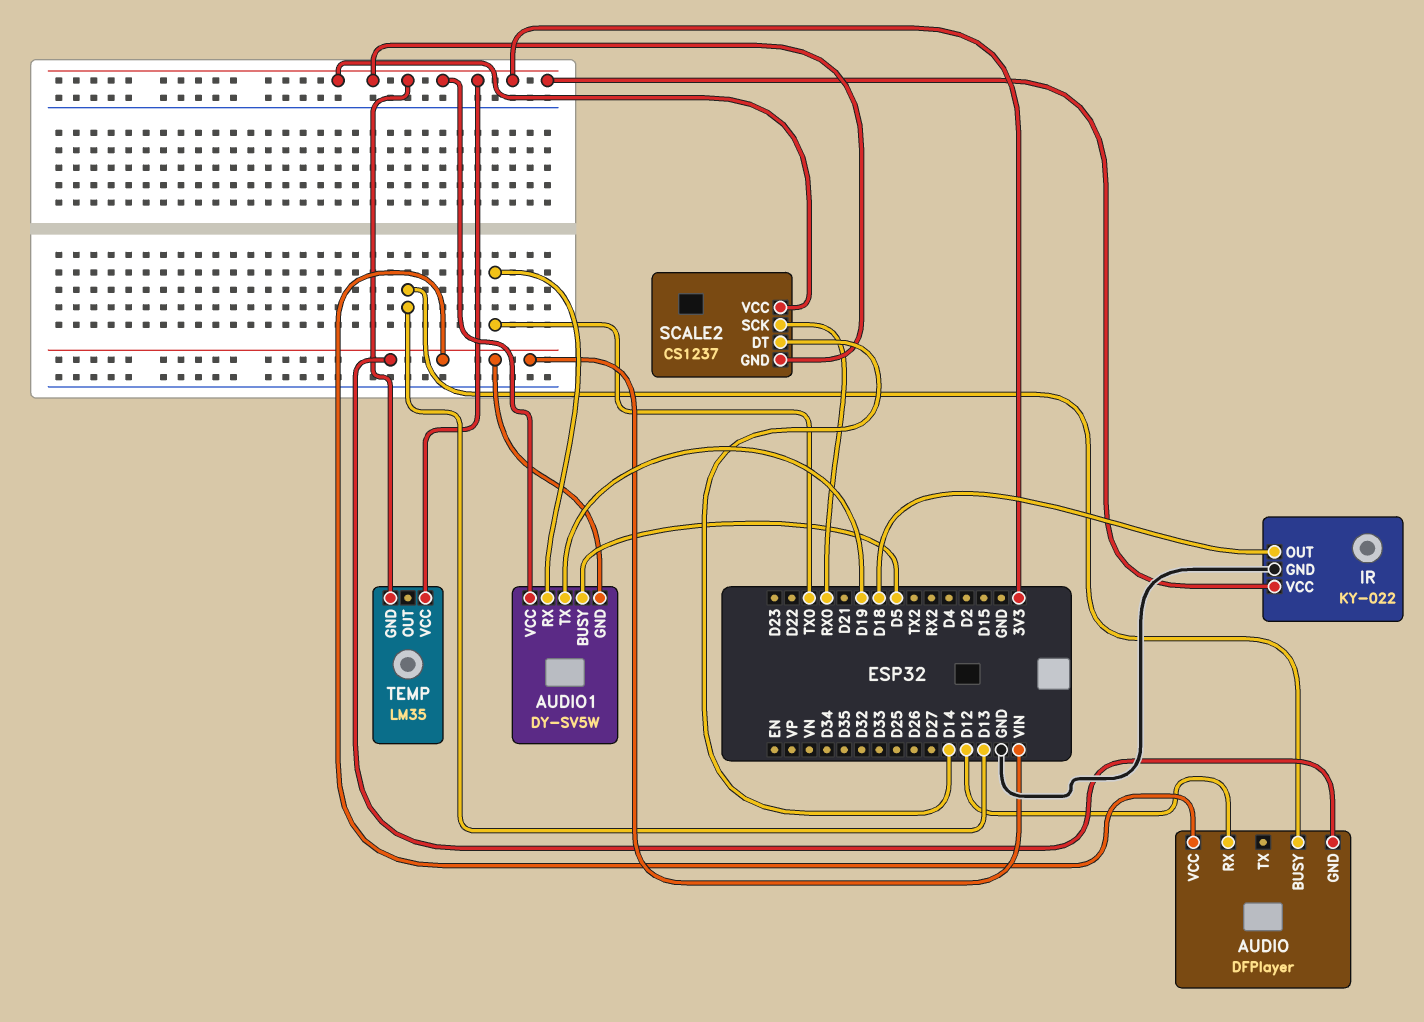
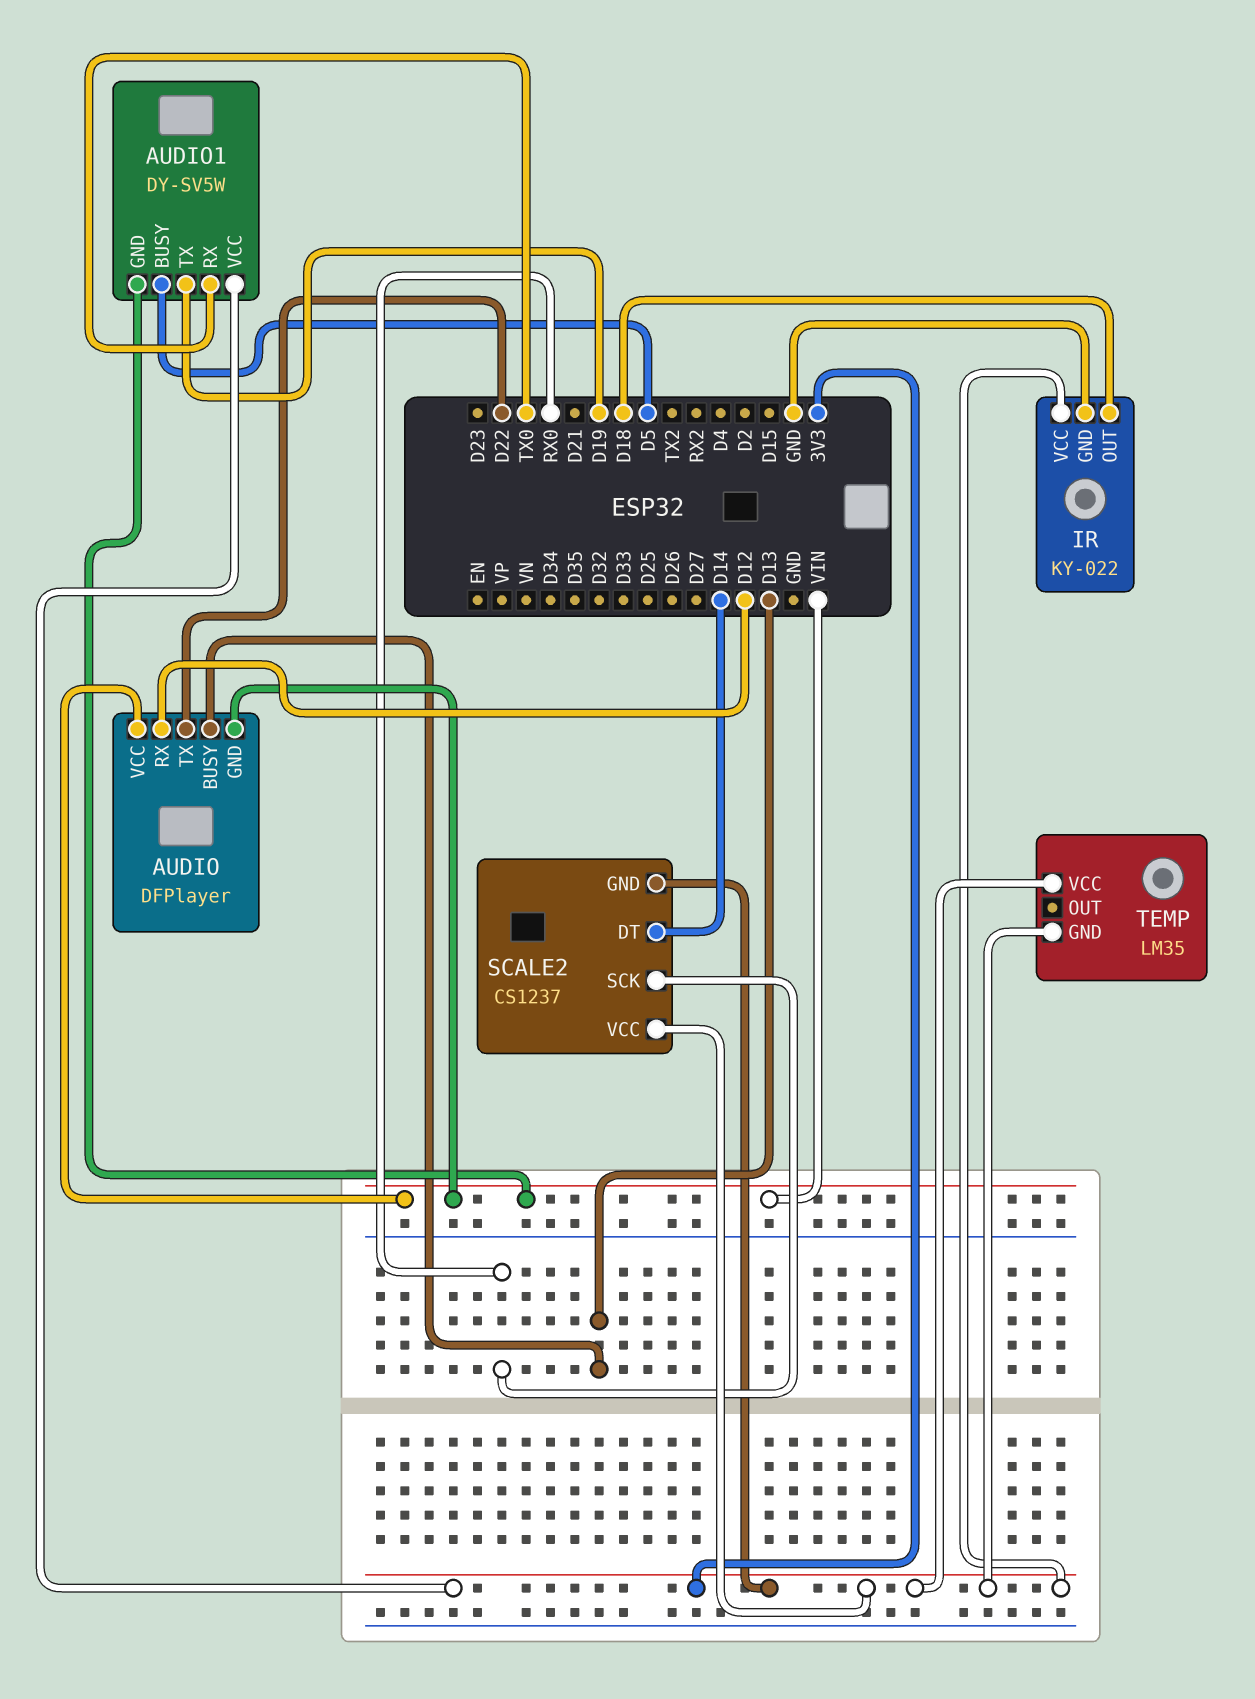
AUDIO pin TX: none -> D22

